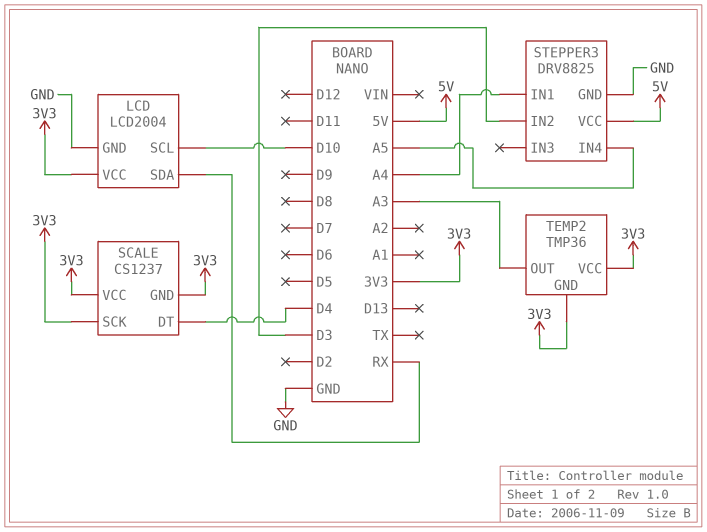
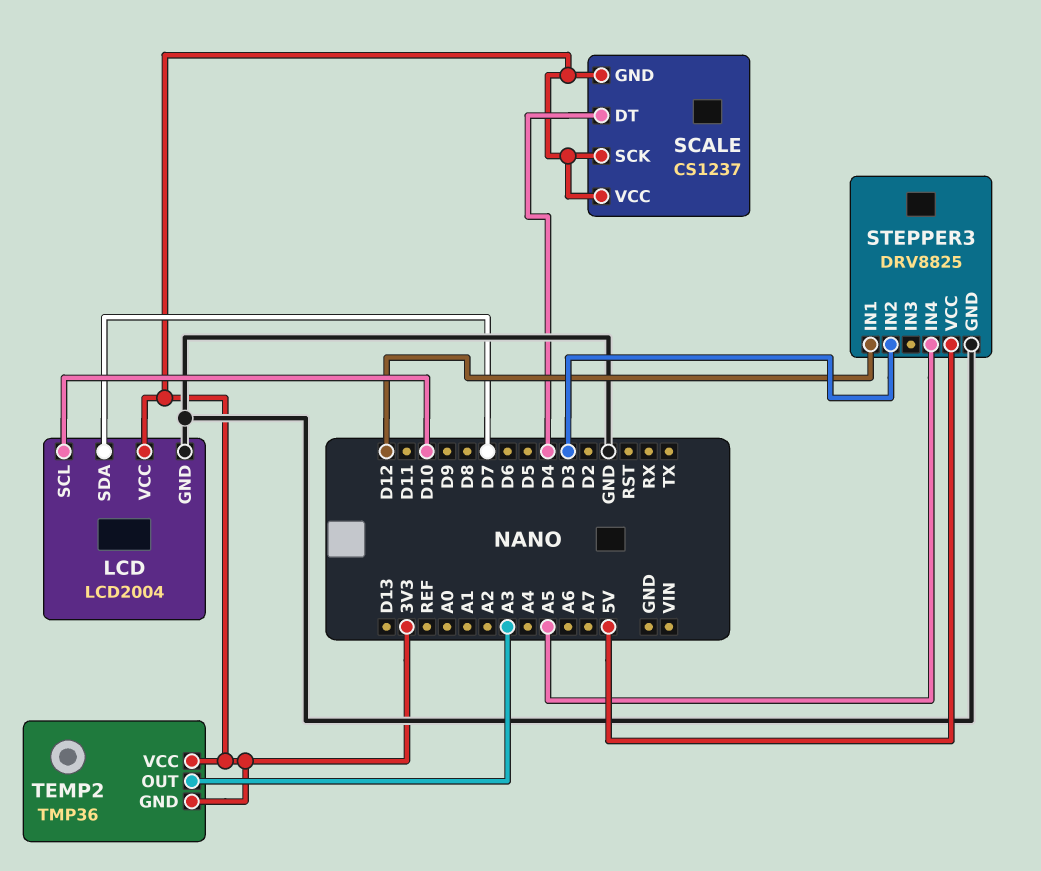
LCD pin SDA: RX -> D7
STEPPER3 pin IN1: A4 -> D12

